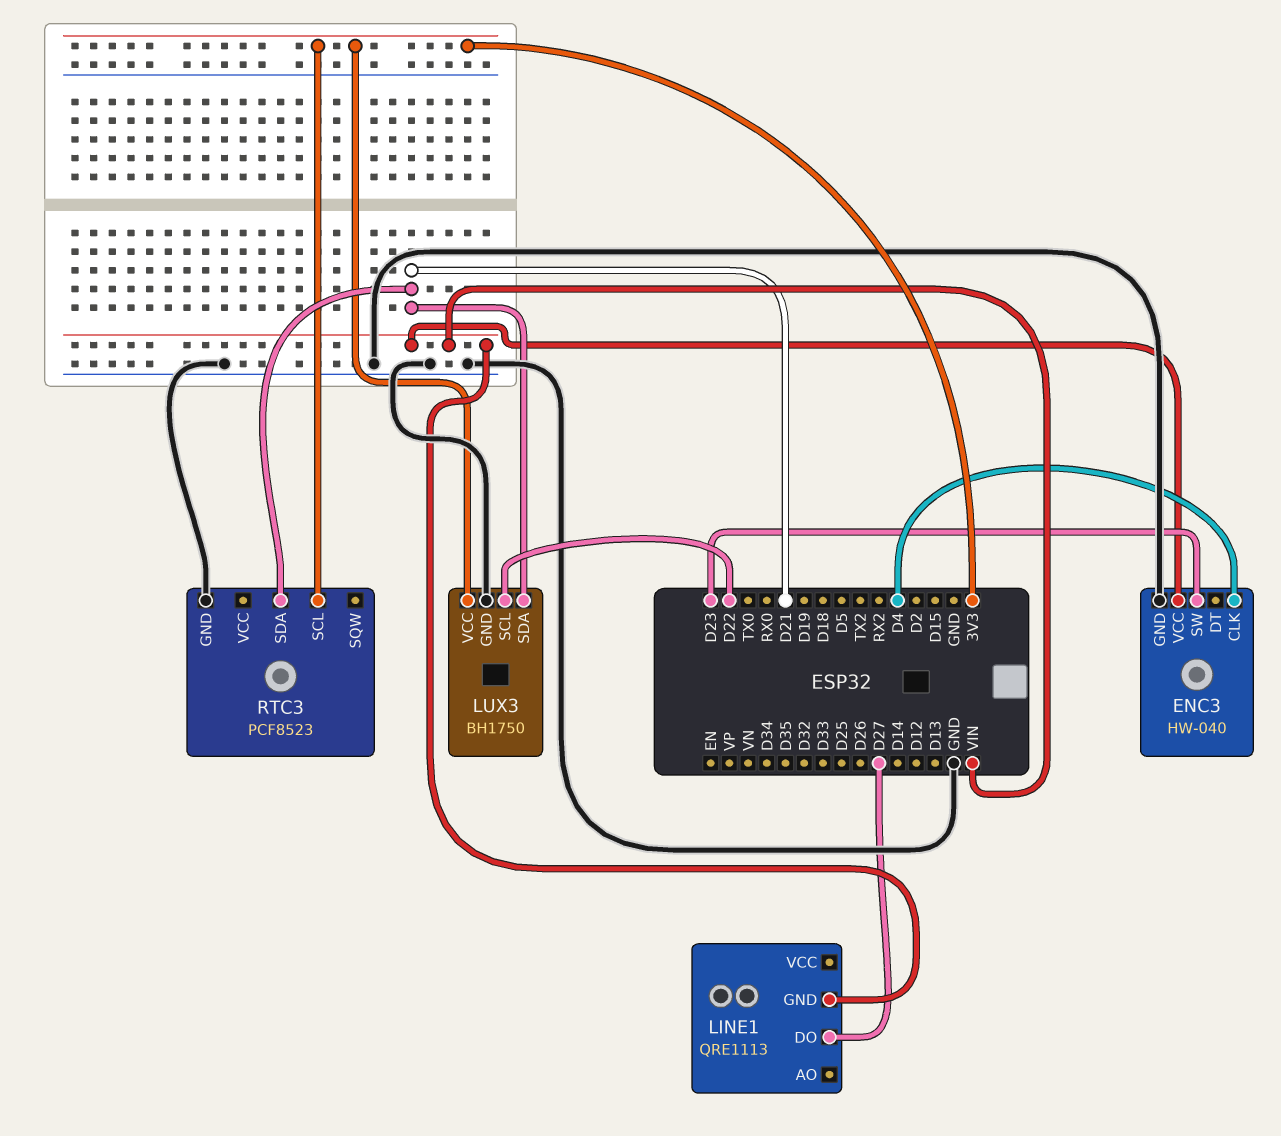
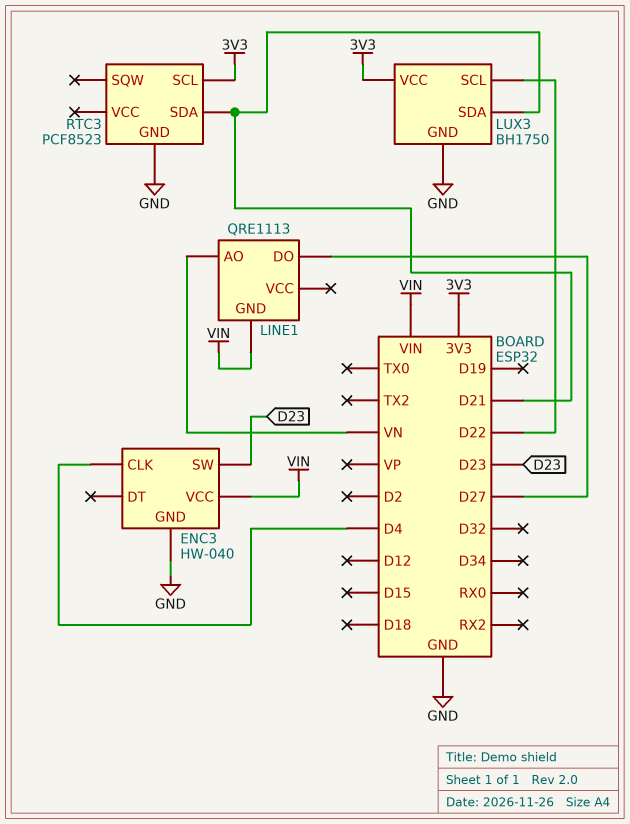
LINE1 pin AO: none -> VN

